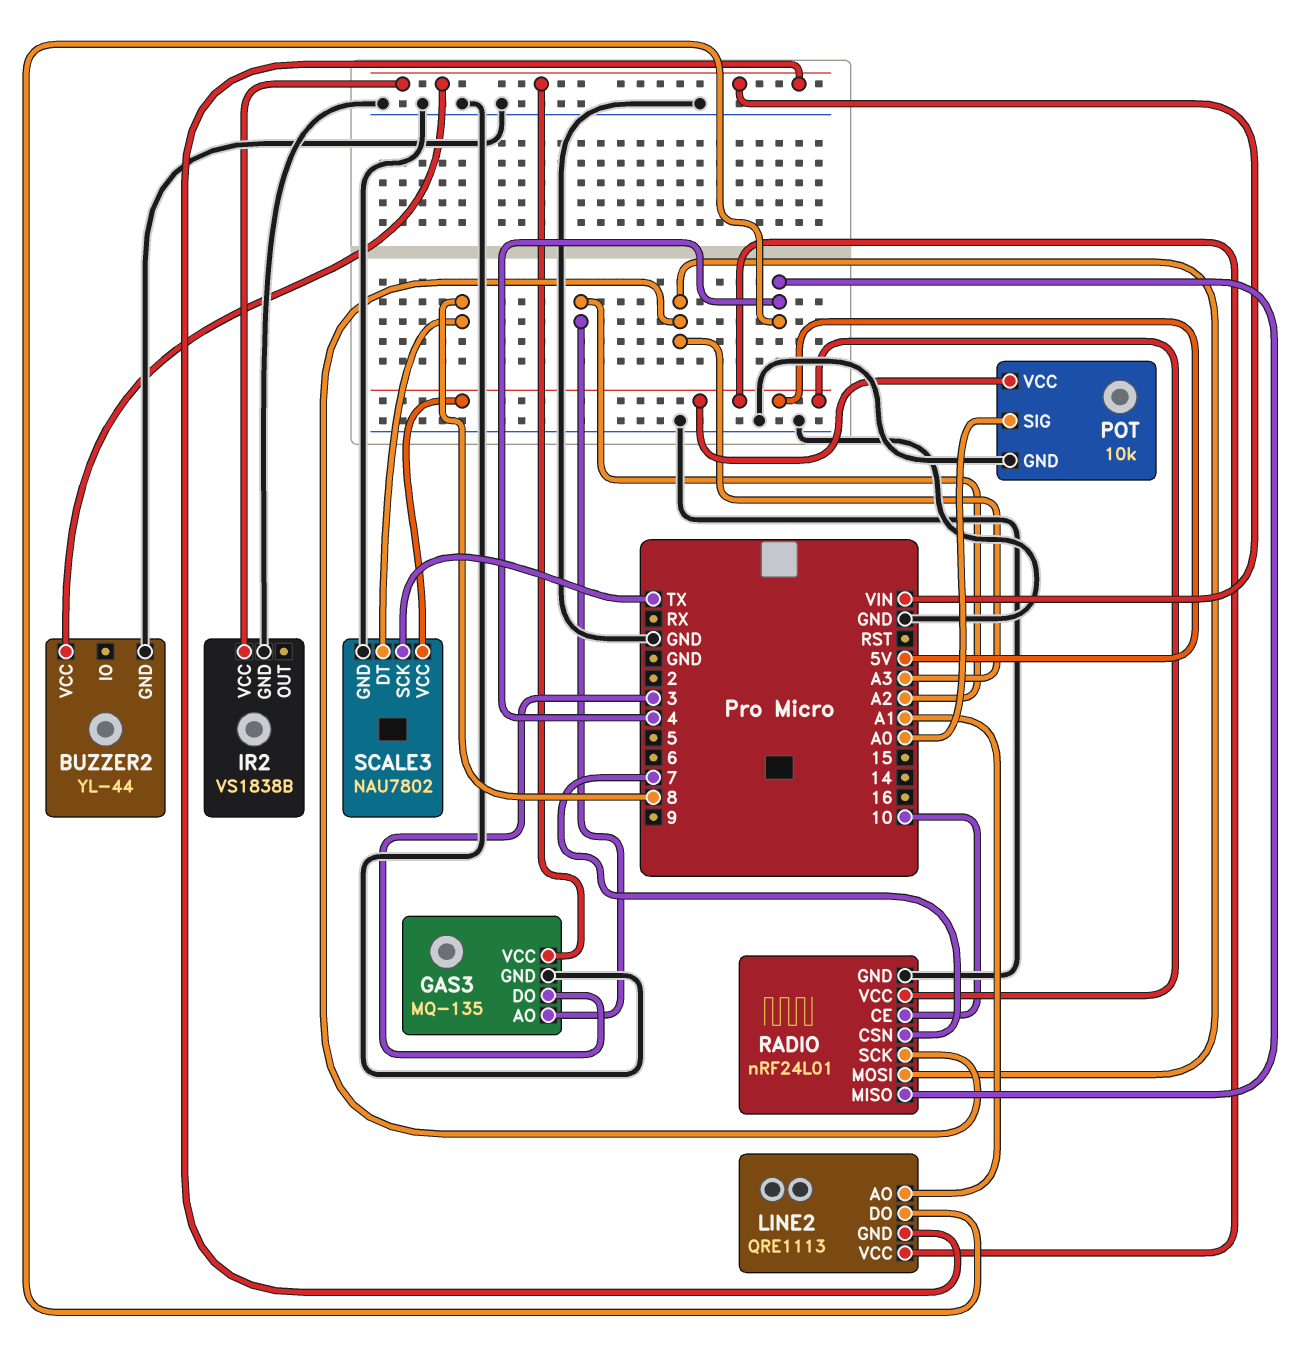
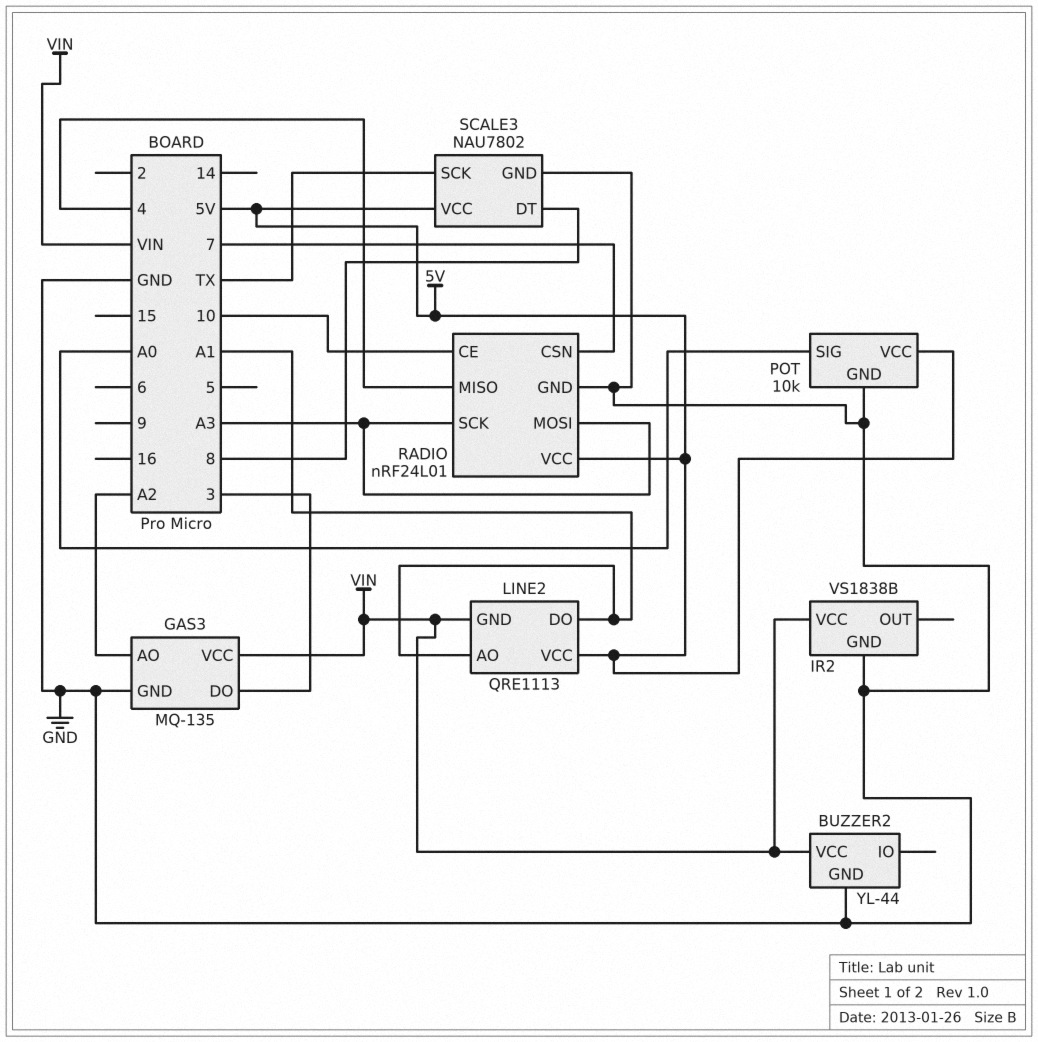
LINE2 pin DO: 4 -> A1

